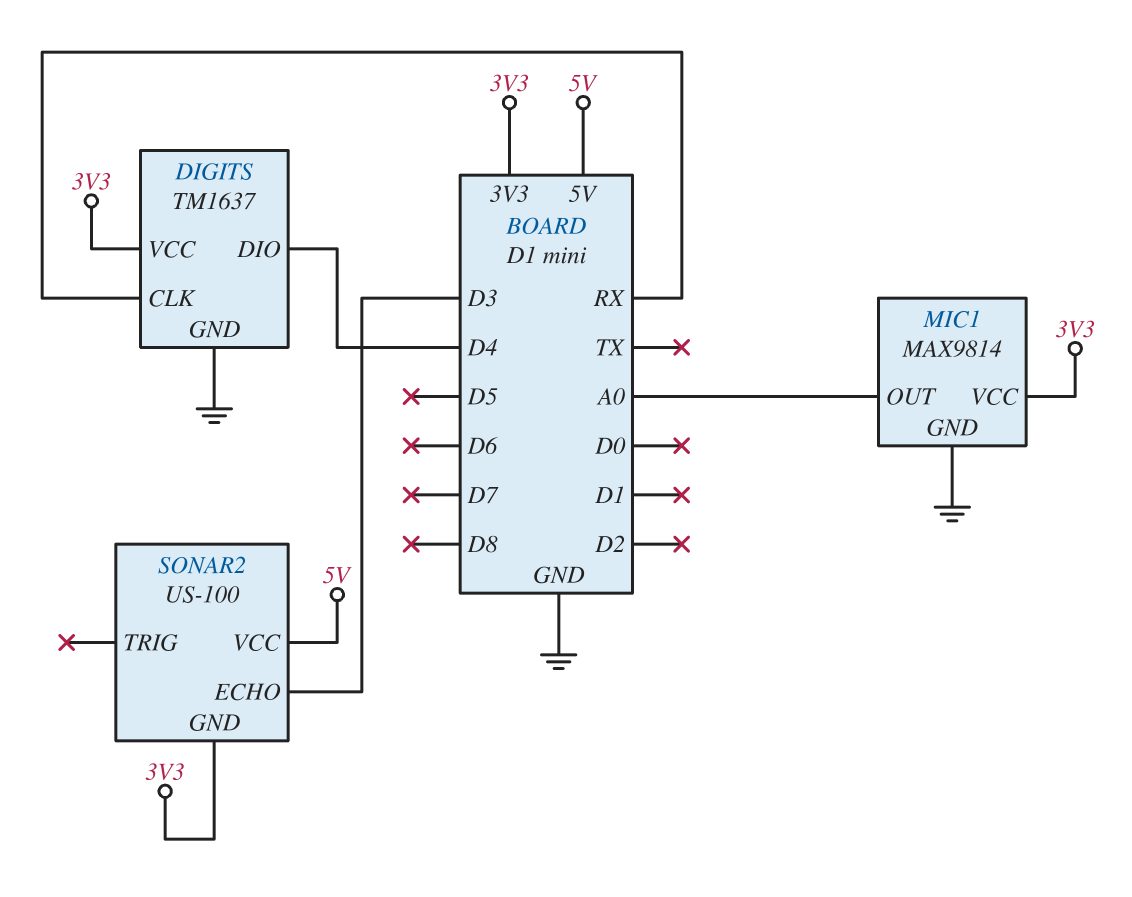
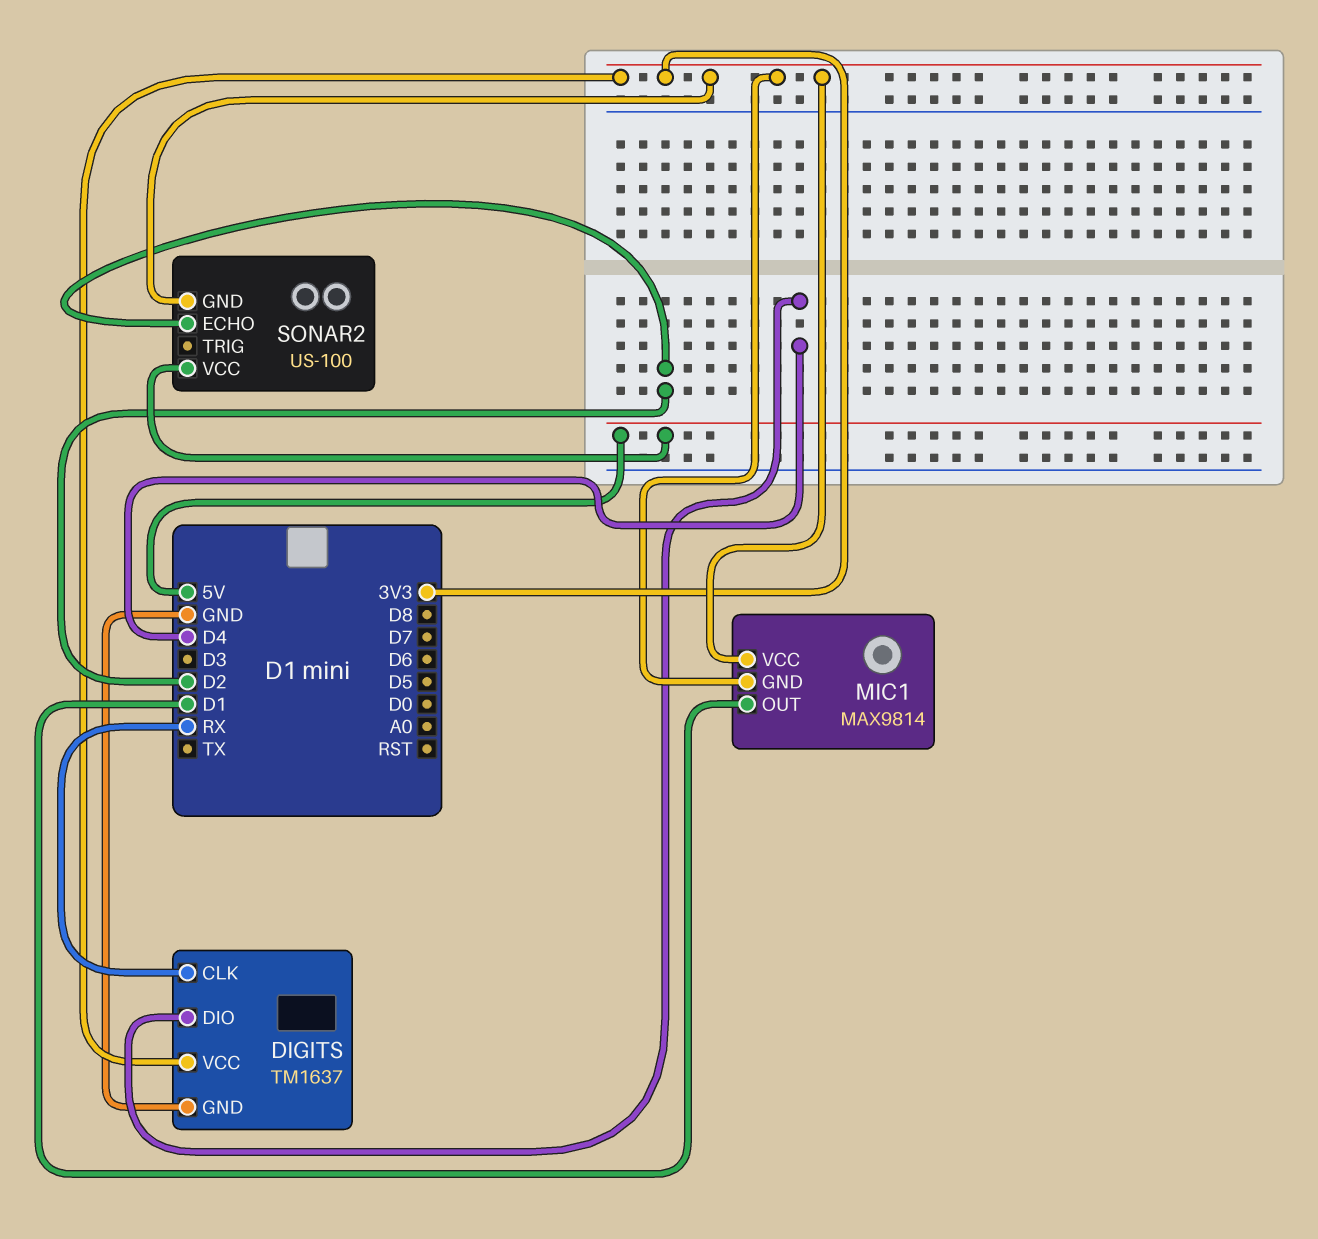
MIC1 pin GND: GND -> 3V3
MIC1 pin OUT: A0 -> D1
SONAR2 pin ECHO: D3 -> D2

